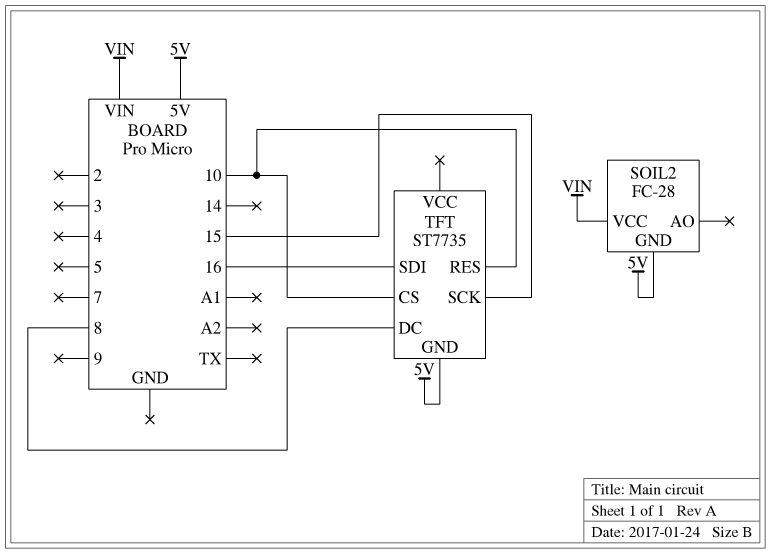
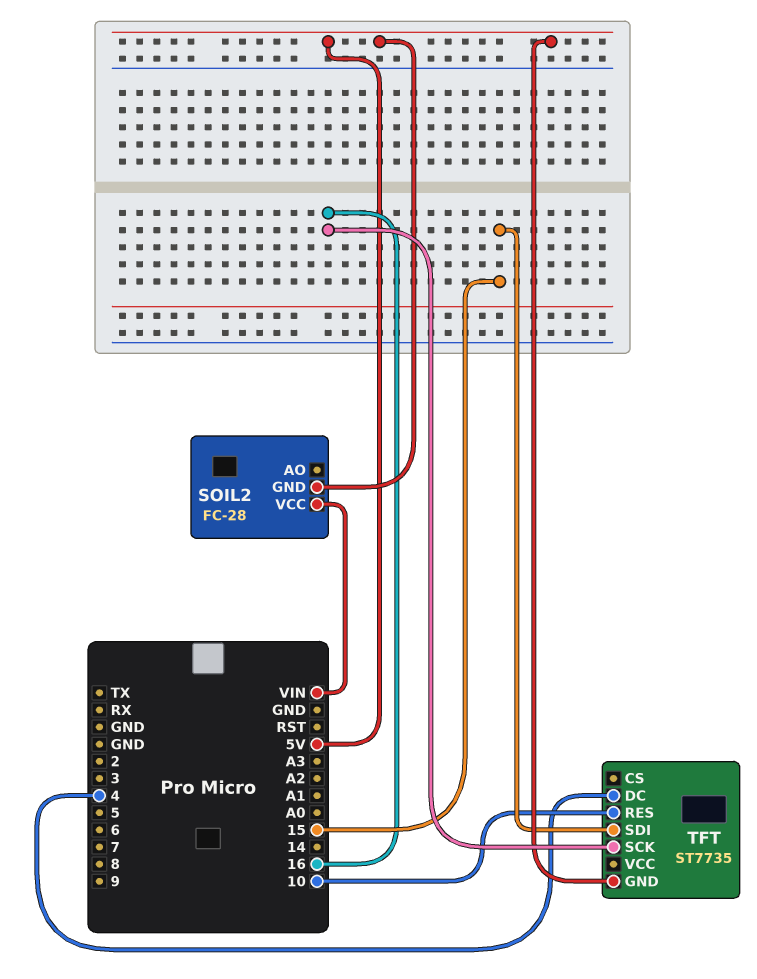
TFT pin CS: 10 -> none
TFT pin DC: 8 -> 4
TFT pin SCK: 15 -> 16
TFT pin SDI: 16 -> 15

